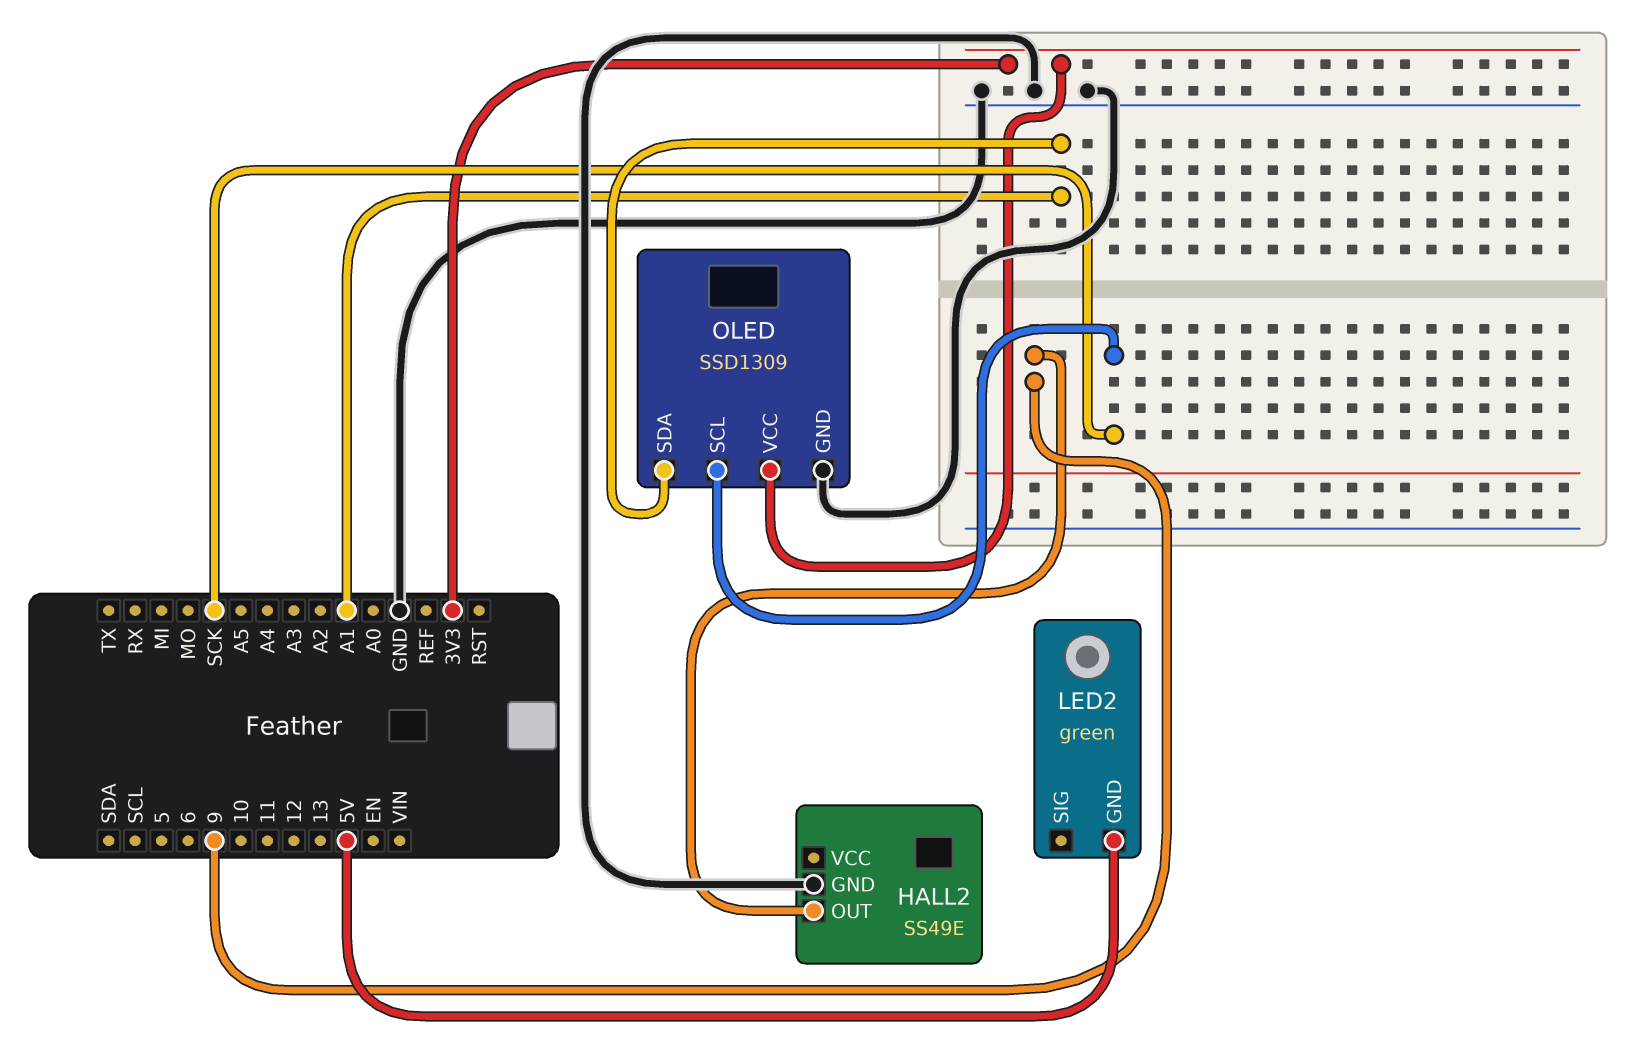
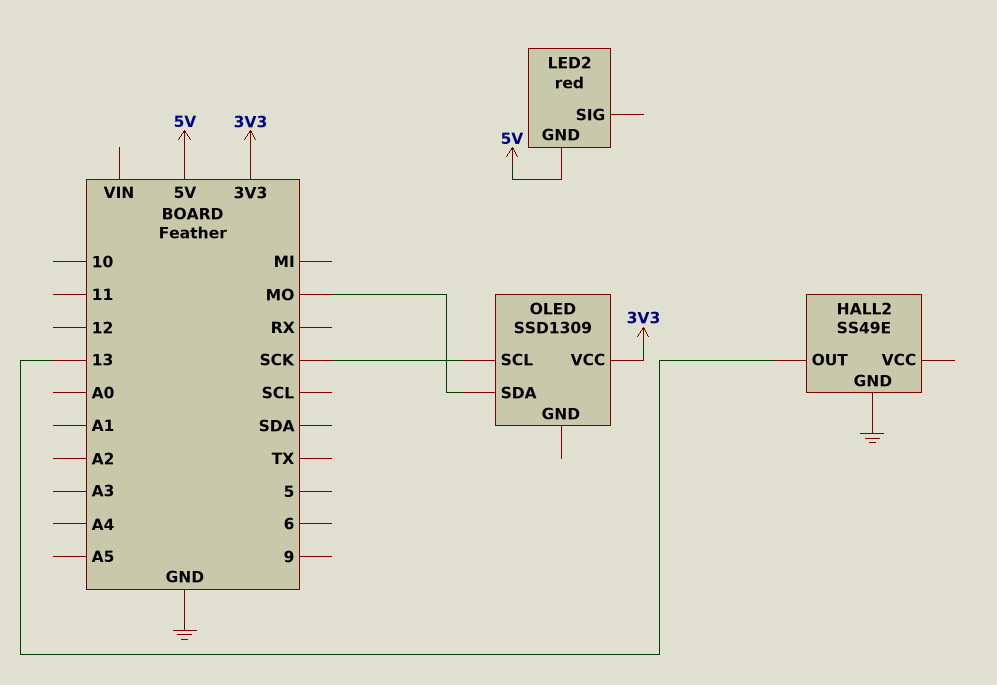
HALL2 pin OUT: 9 -> 13
LED2: green -> red
OLED pin GND: GND -> none
OLED pin SDA: A1 -> MO

